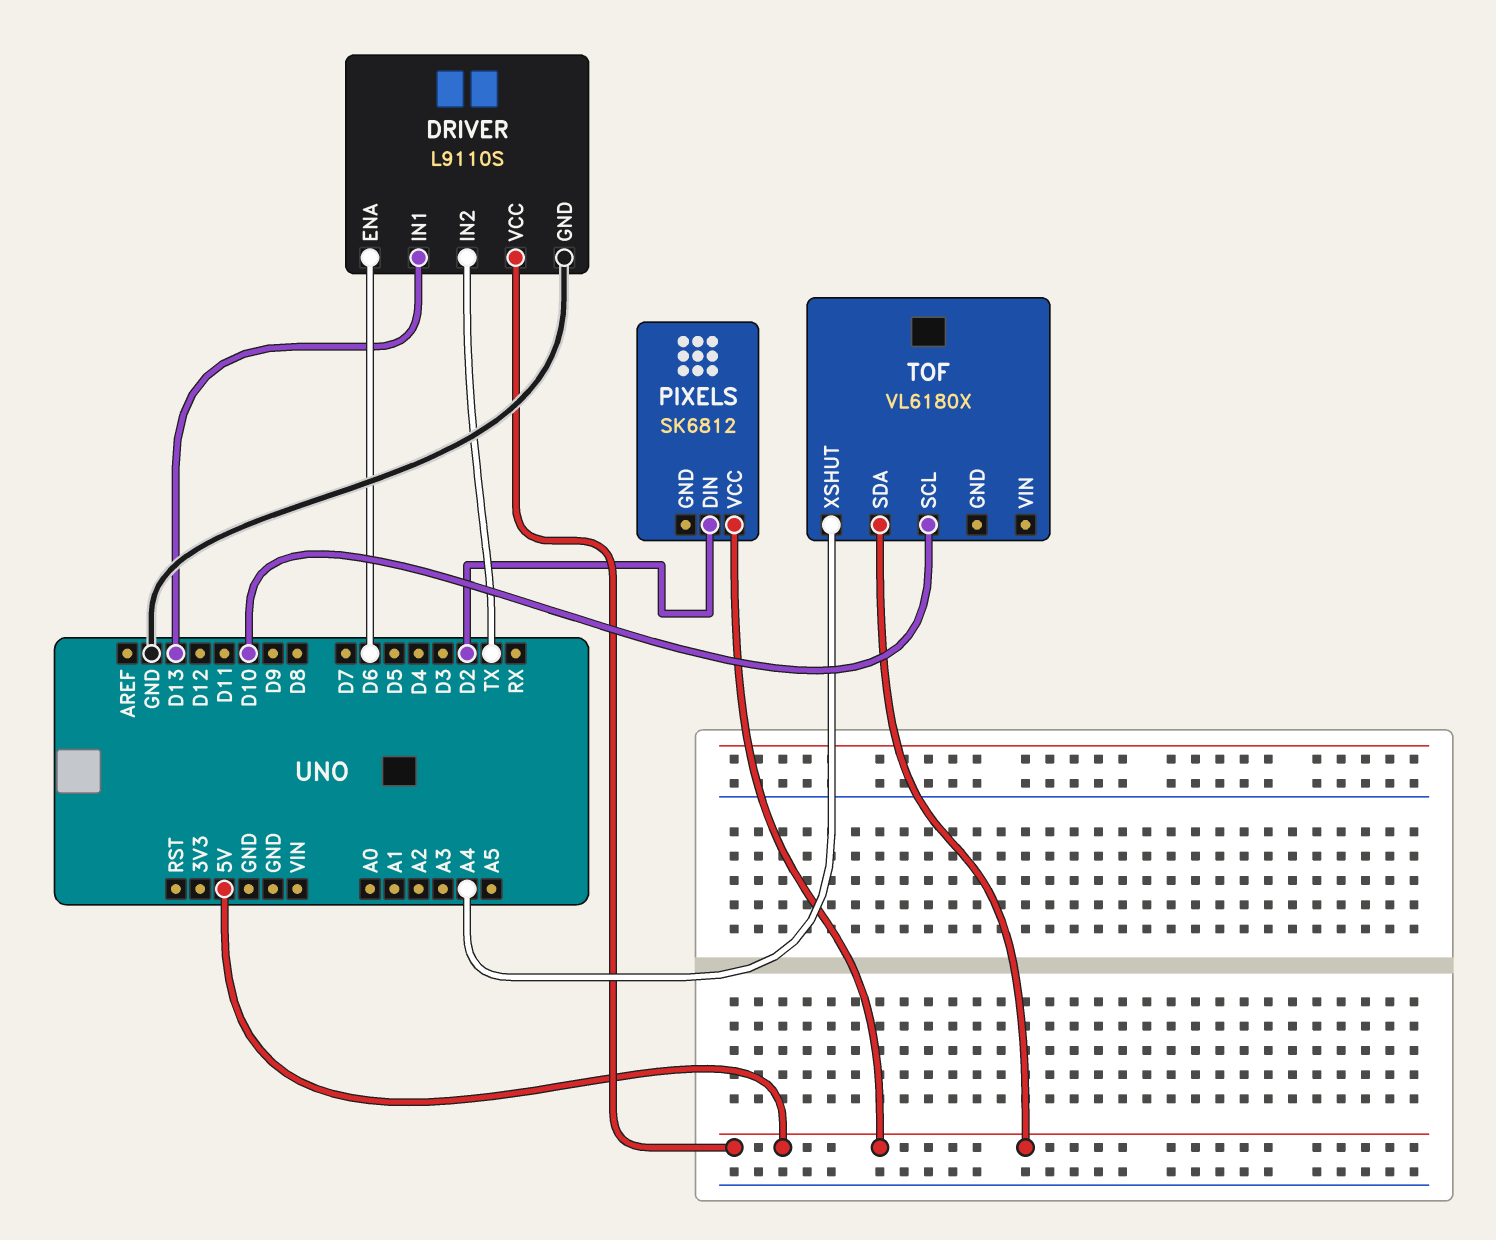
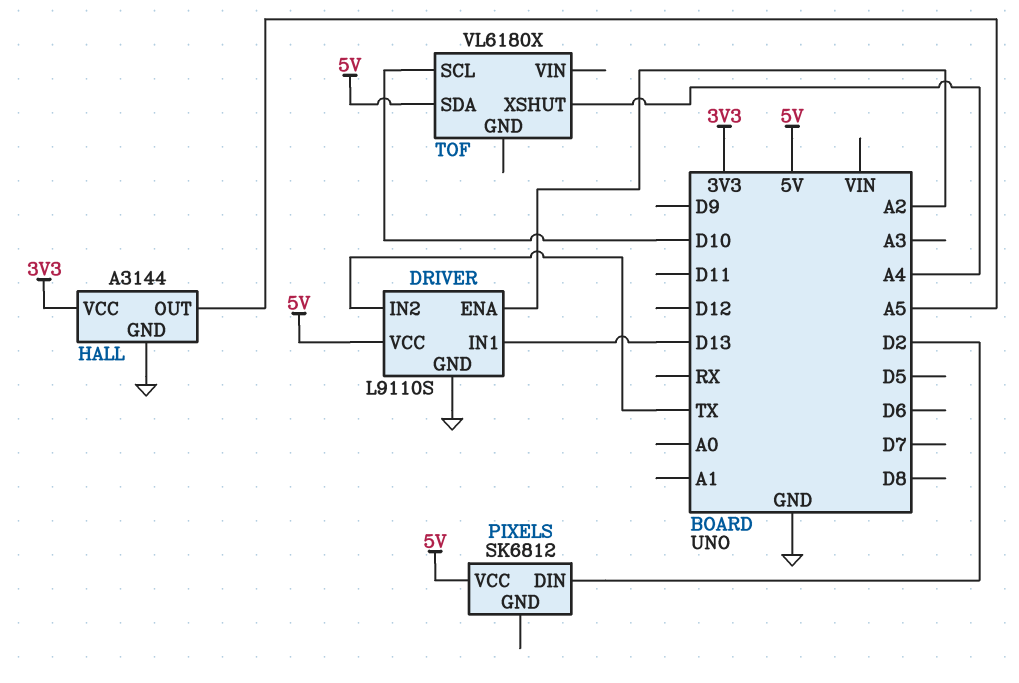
DRIVER pin ENA: D6 -> A2
HALL: none -> A3144
HALL pin GND: none -> GND
HALL pin OUT: none -> A5
HALL pin VCC: none -> 3V3

